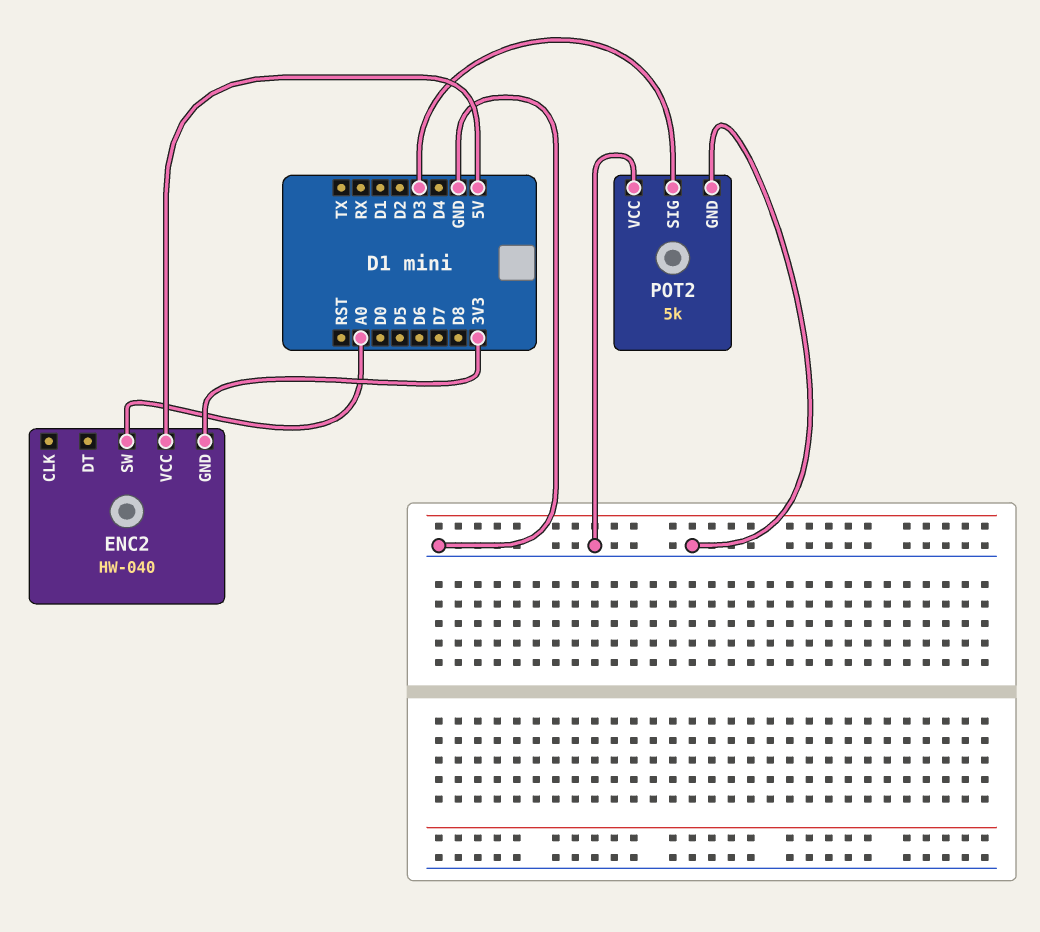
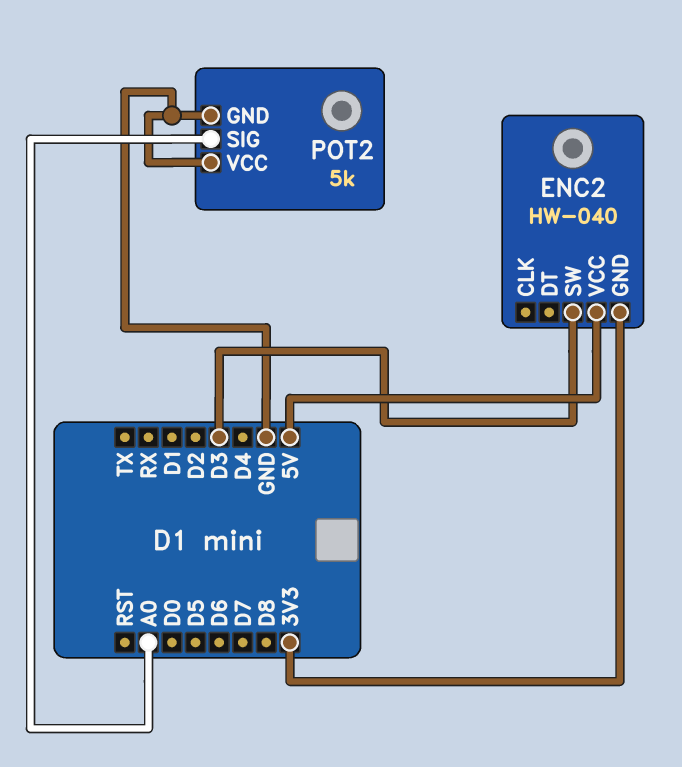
ENC2 pin SW: A0 -> D3
POT2 pin SIG: D3 -> A0

